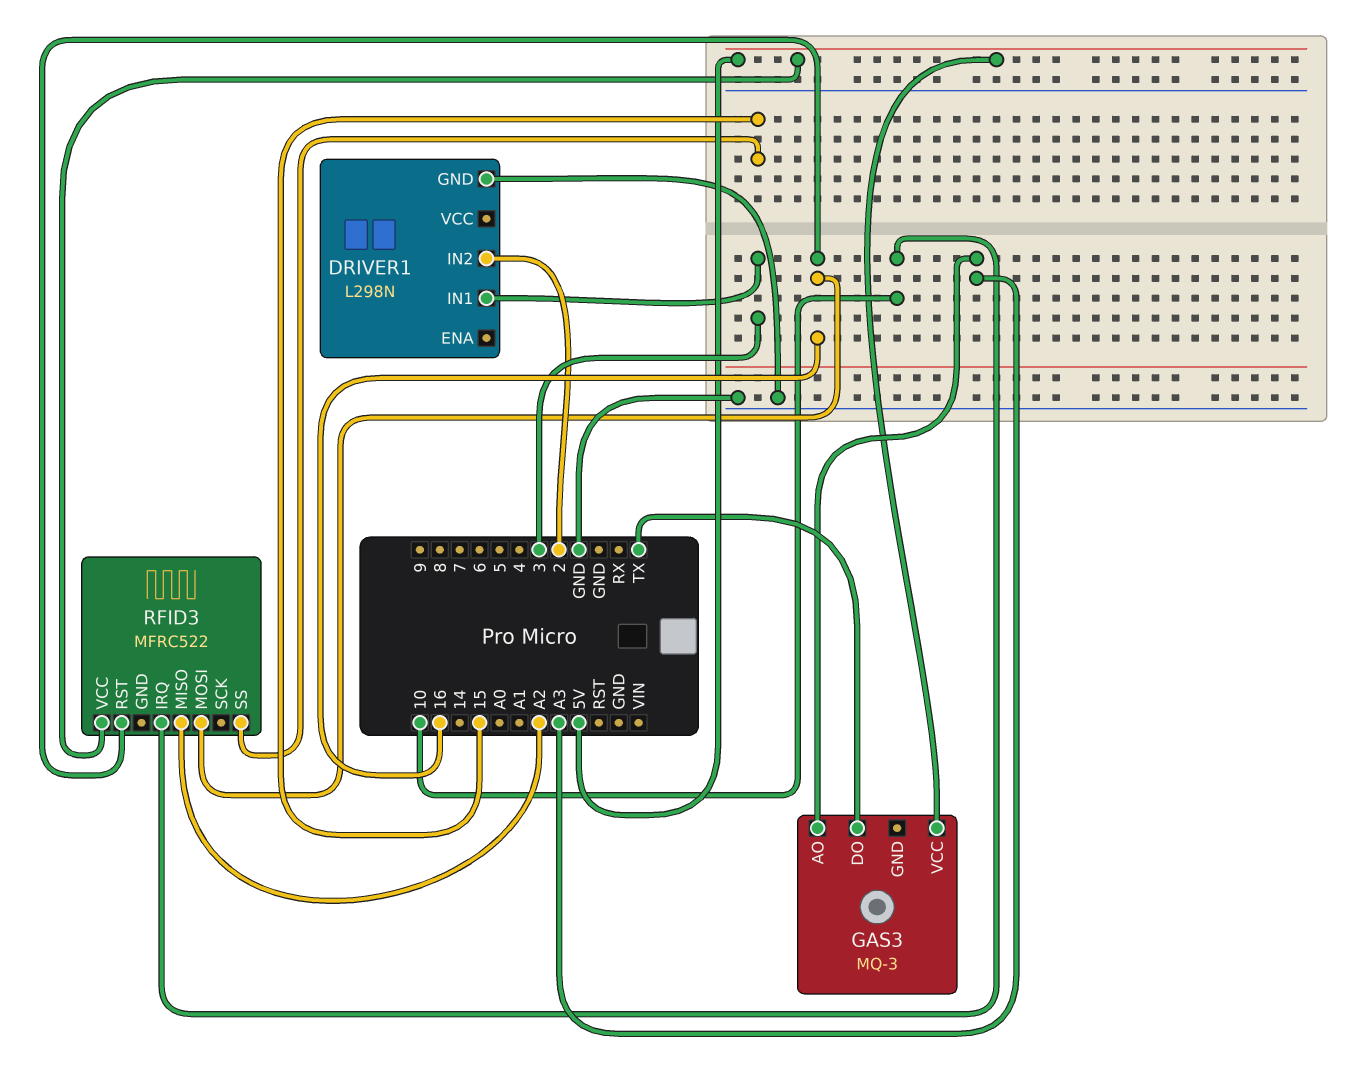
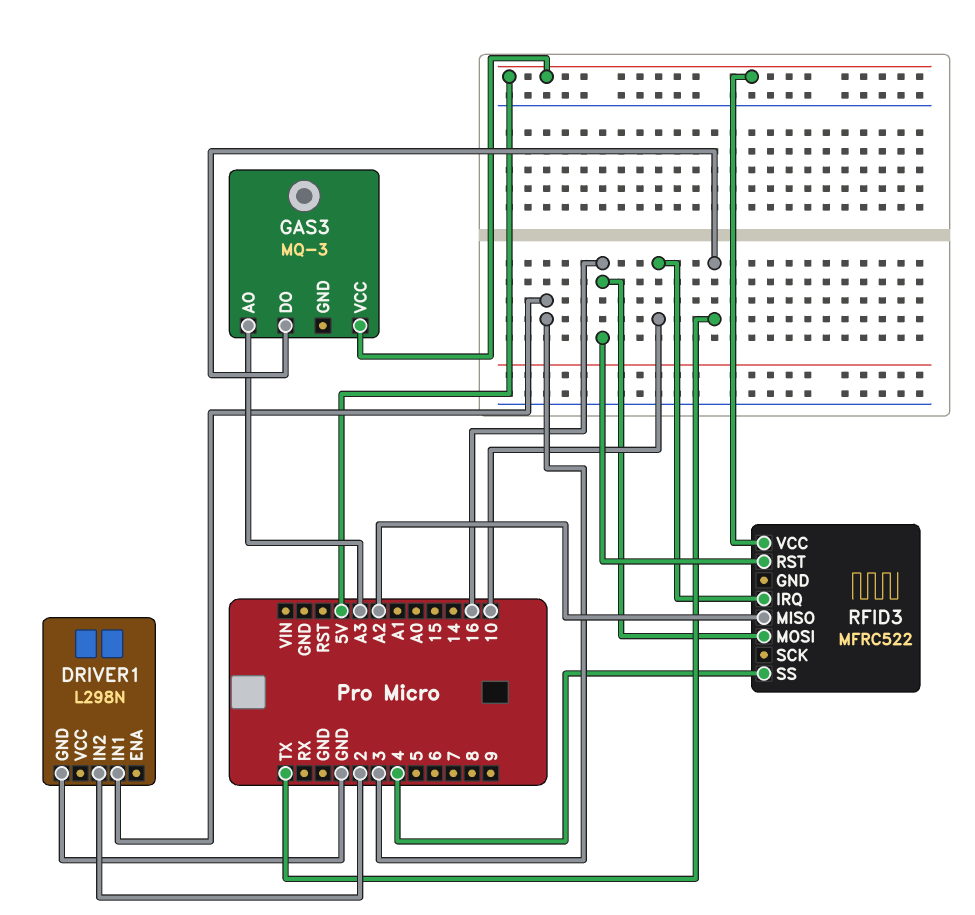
RFID3 pin SS: 15 -> 4

